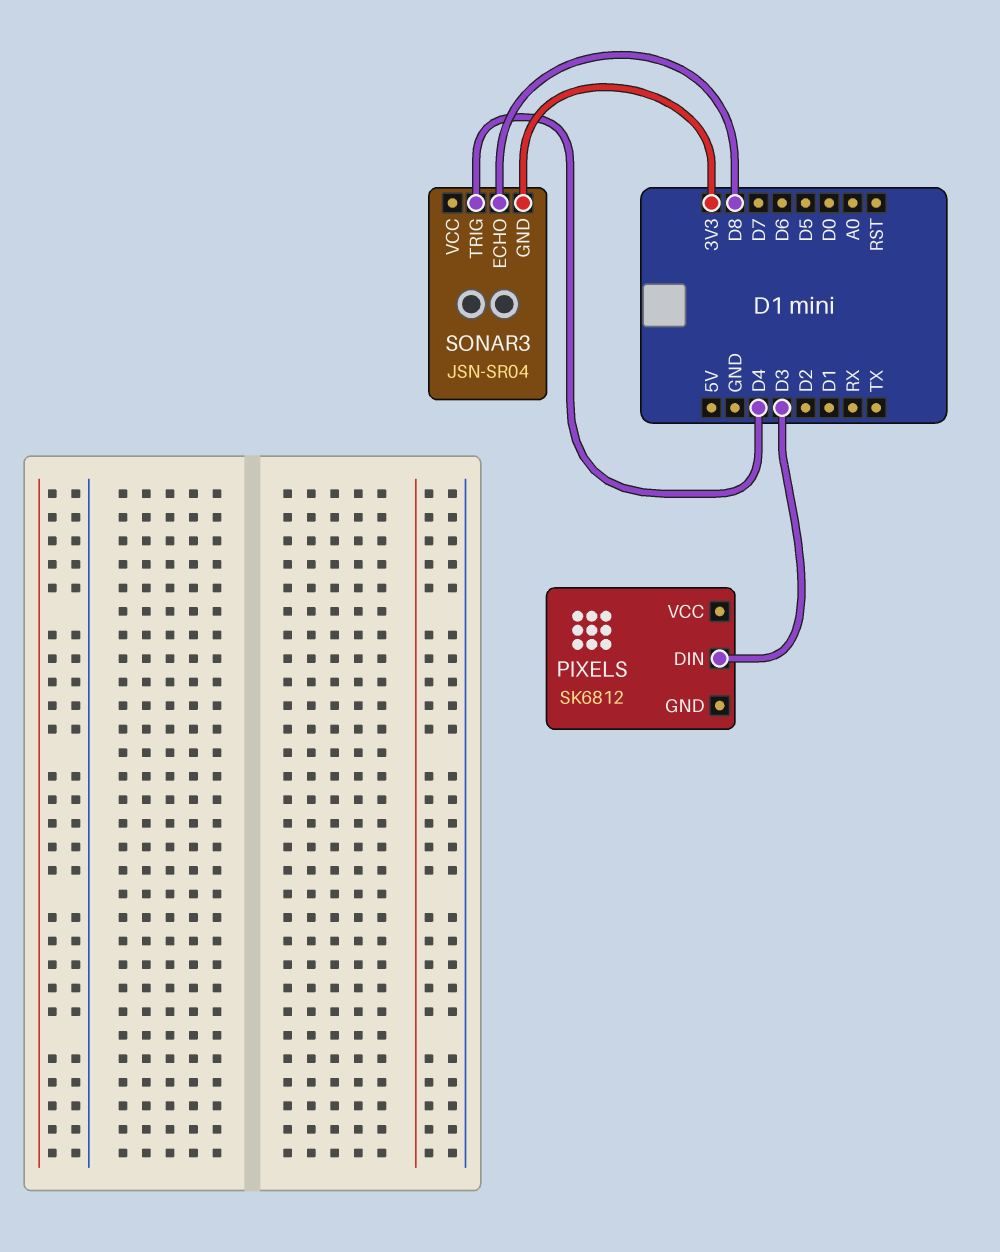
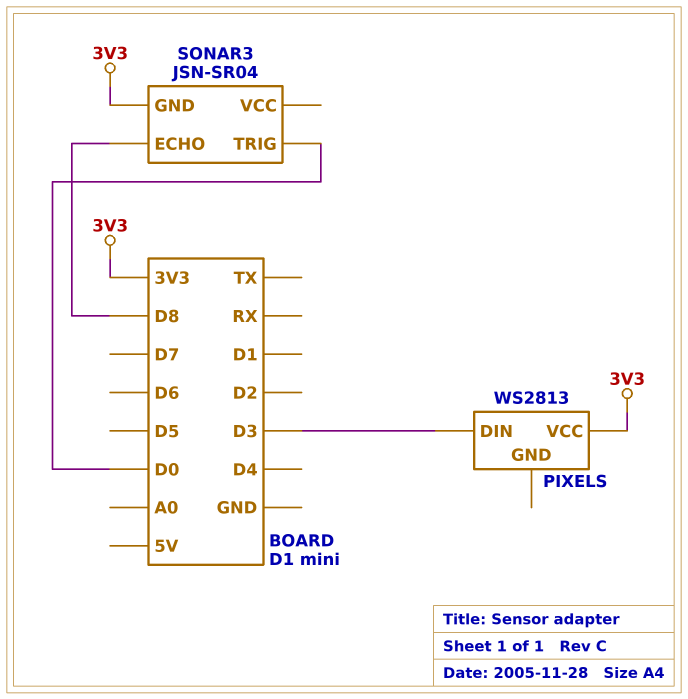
PIXELS: SK6812 -> WS2813
PIXELS pin VCC: none -> 3V3
SONAR3 pin TRIG: D4 -> D0

